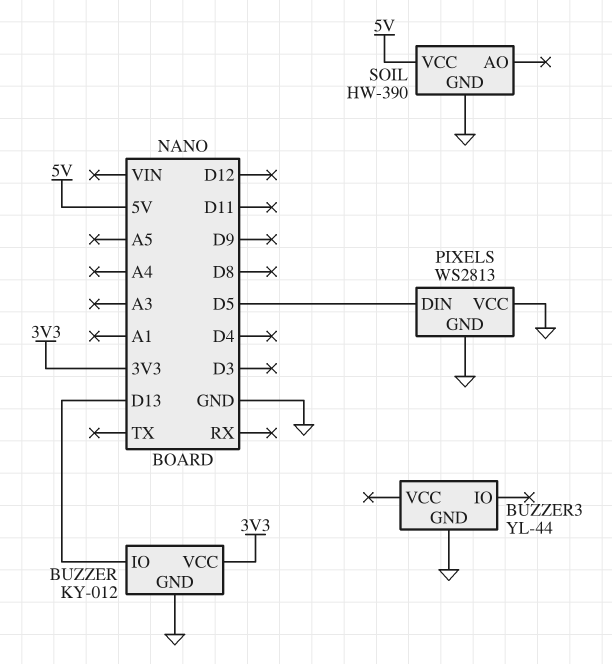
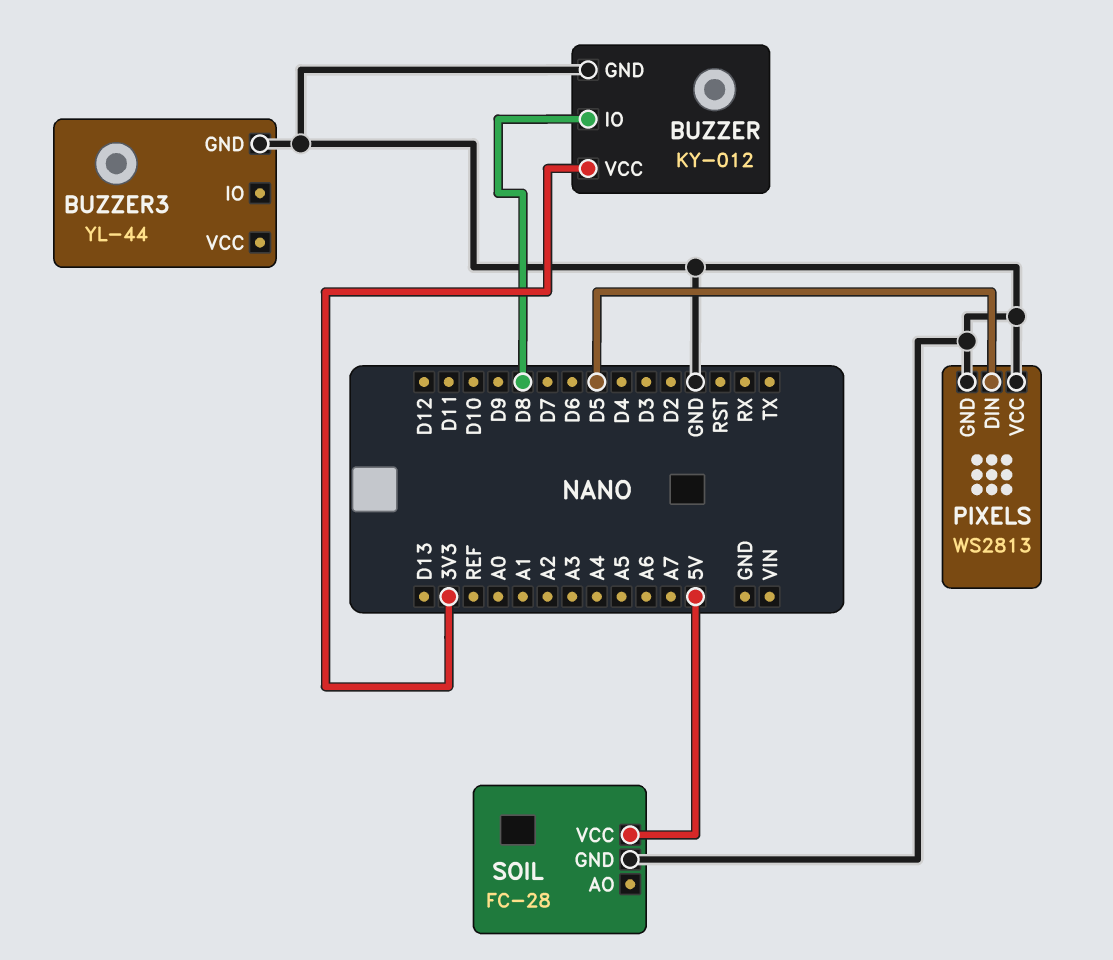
BUZZER pin IO: D13 -> D8
SOIL: HW-390 -> FC-28

